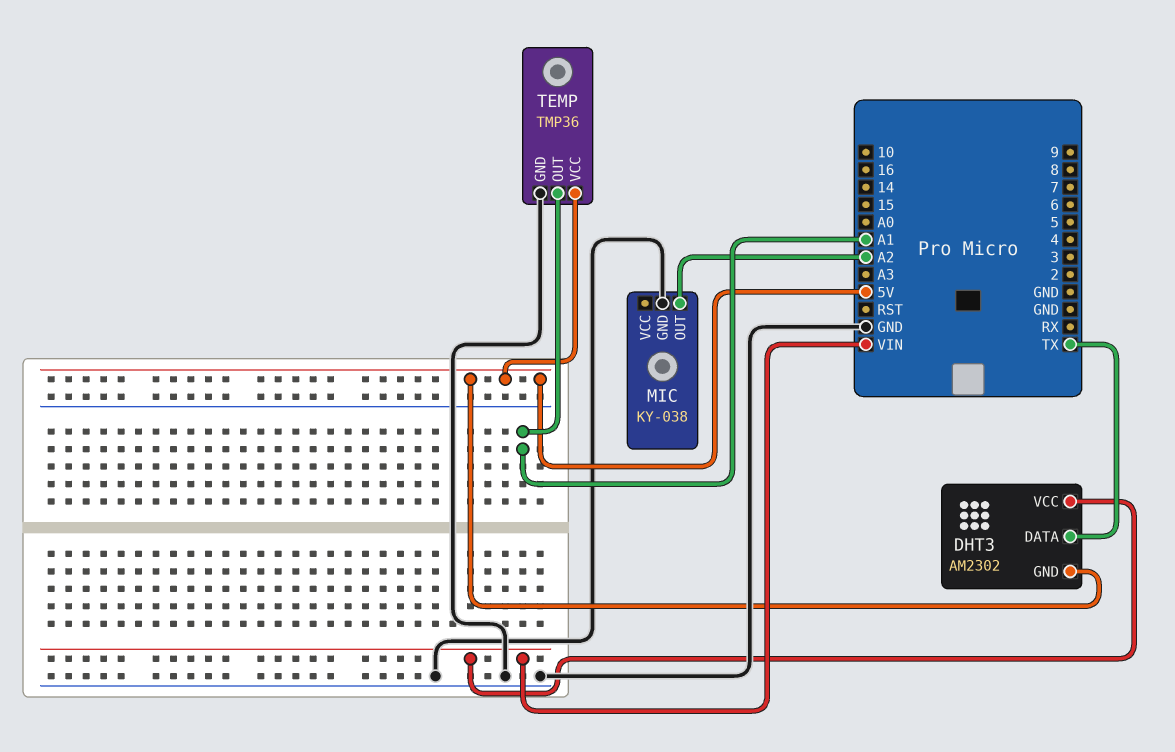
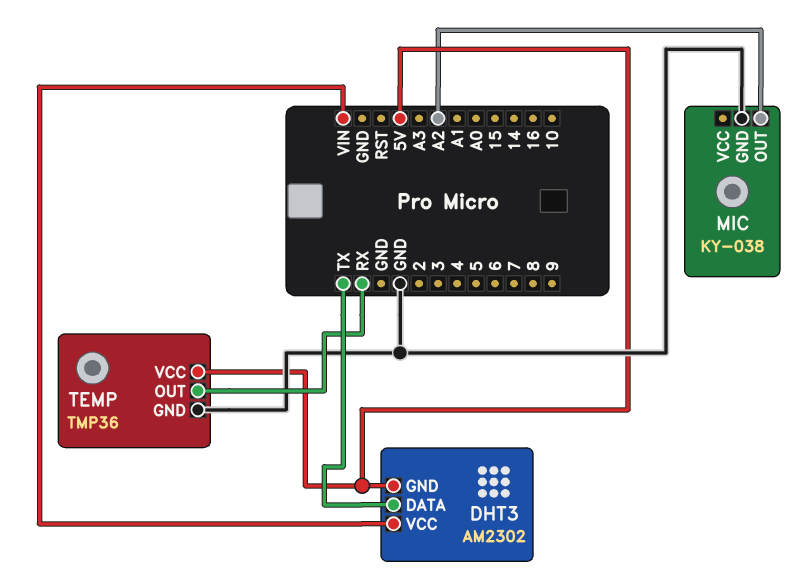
TEMP pin OUT: A1 -> RX

